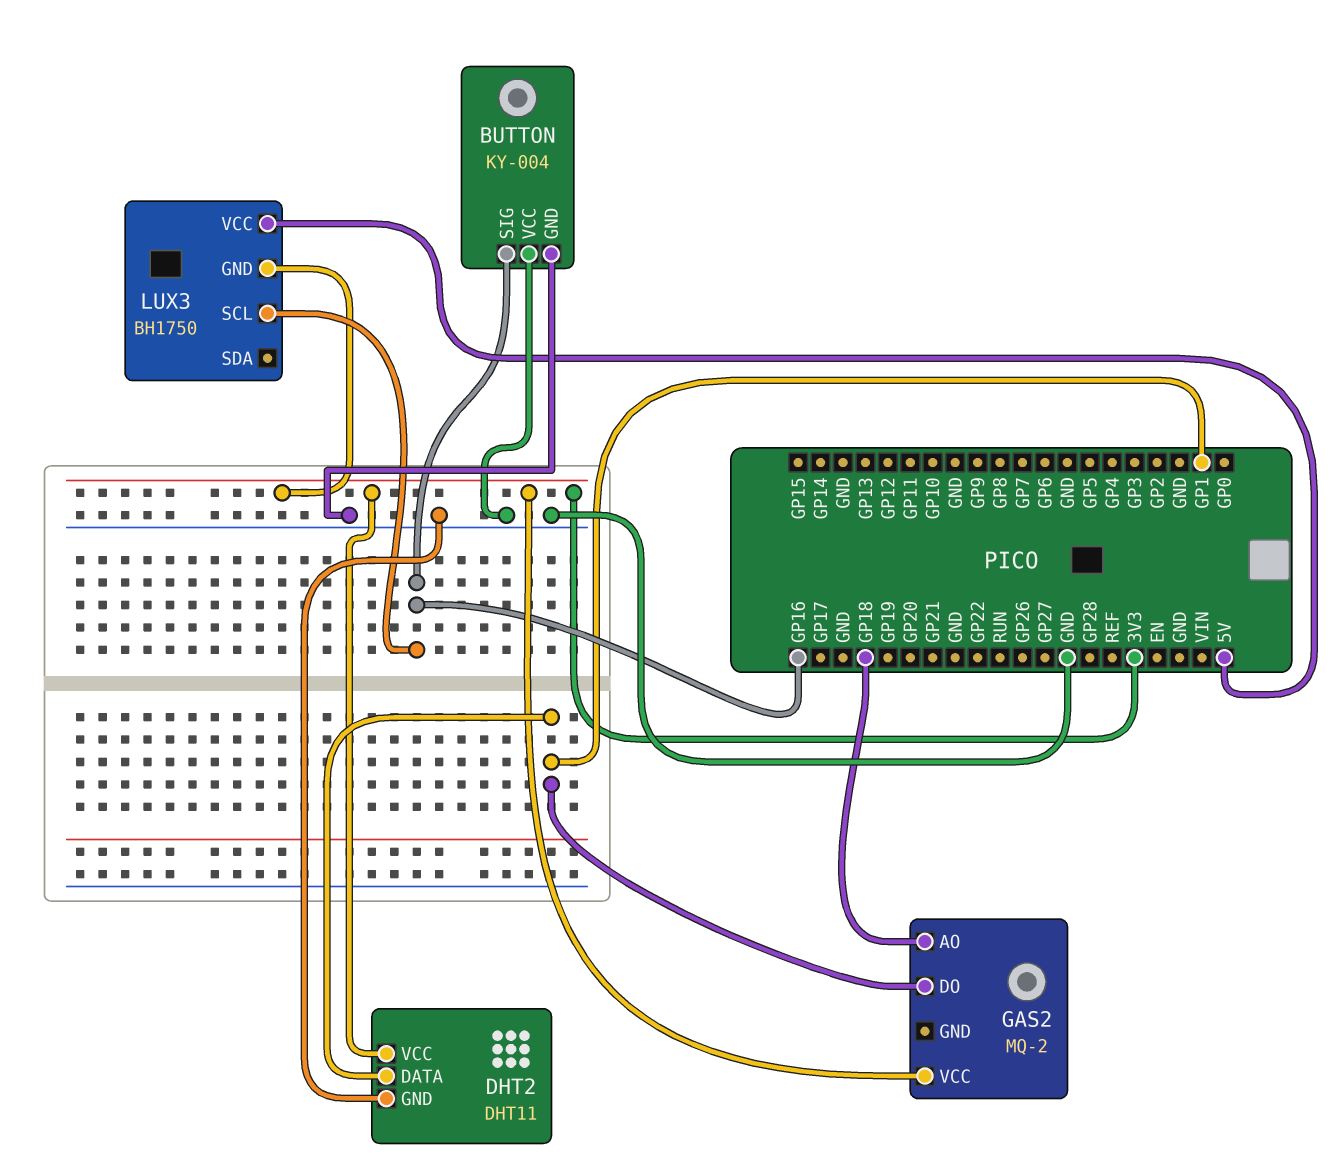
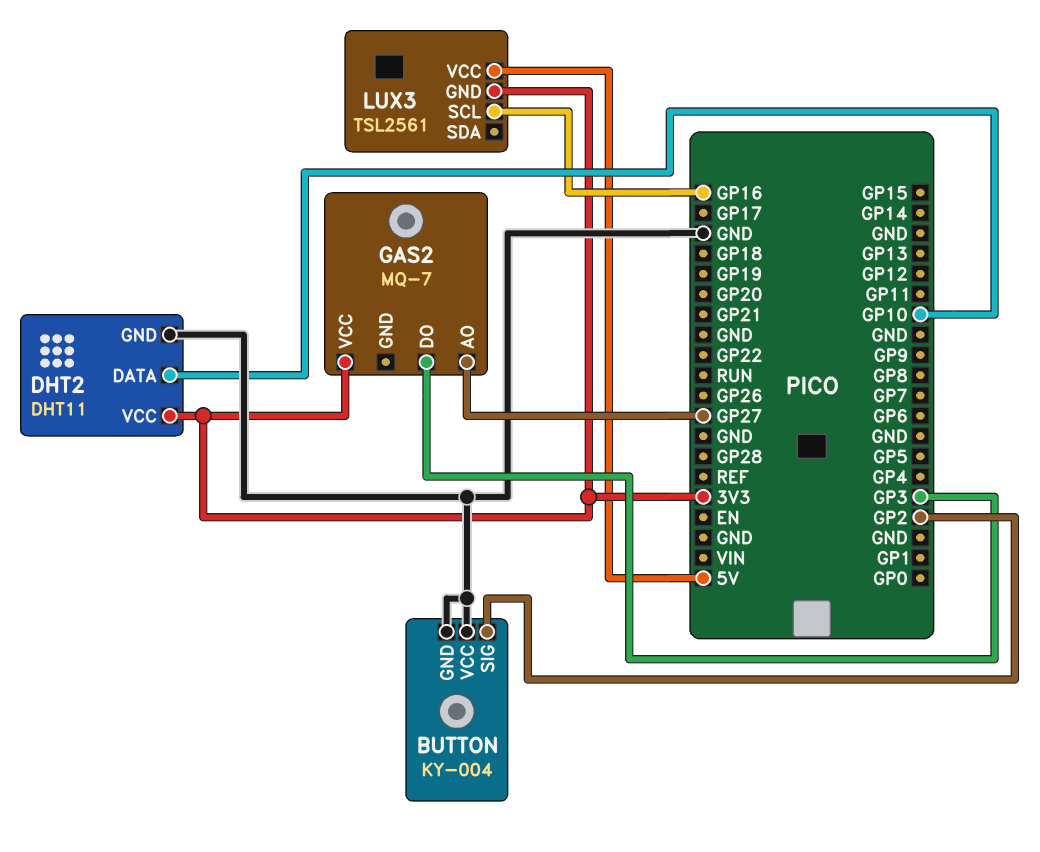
BUTTON pin SIG: GP16 -> GP2
DHT2 pin DATA: GP1 -> GP10
GAS2: MQ-2 -> MQ-7
GAS2 pin AO: GP18 -> GP27
GAS2 pin DO: GP1 -> GP3
LUX3: BH1750 -> TSL2561

